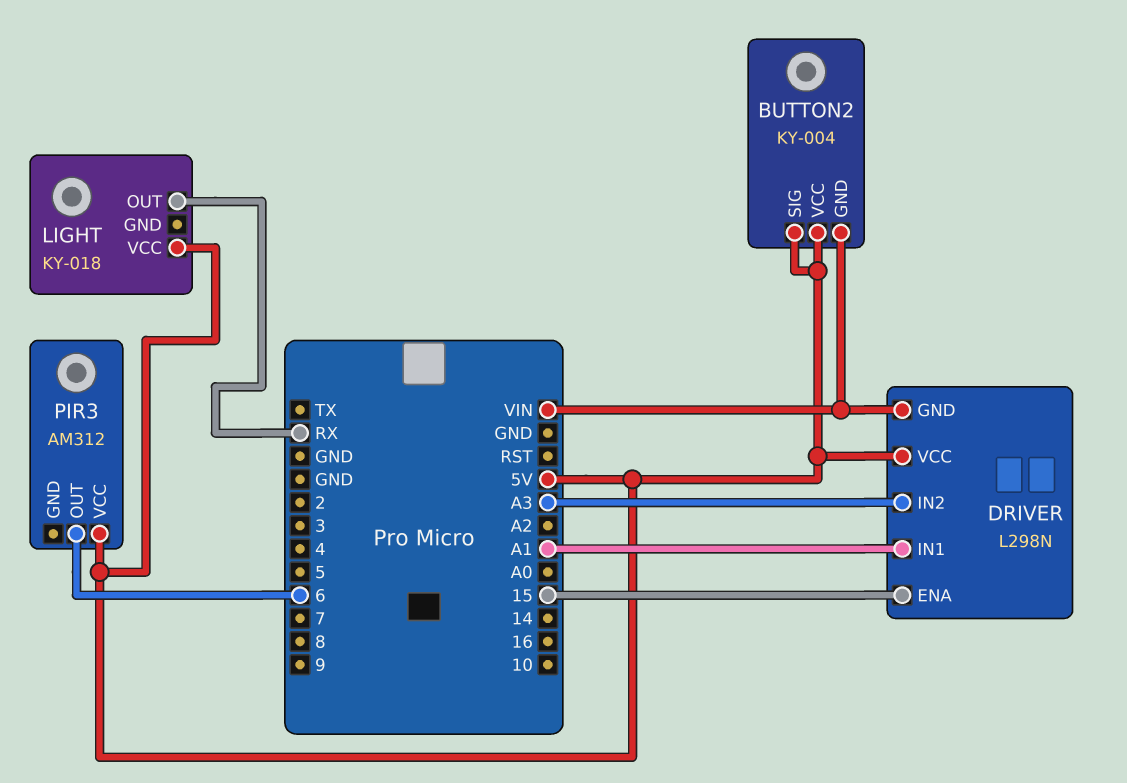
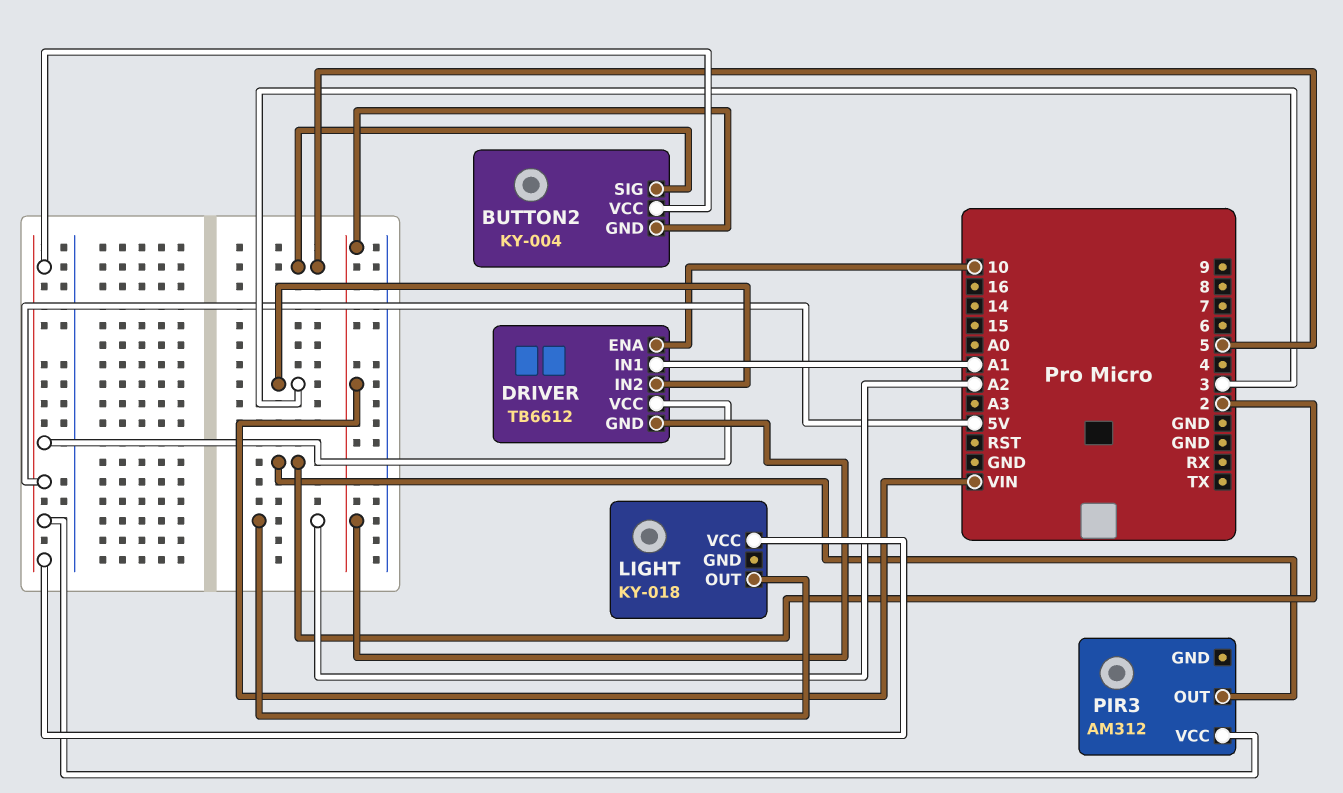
BUTTON2 pin SIG: 5V -> 5
DRIVER: L298N -> TB6612
DRIVER pin ENA: 15 -> 10
DRIVER pin IN2: A3 -> 3
LIGHT pin OUT: RX -> A2
PIR3 pin OUT: 6 -> 2

